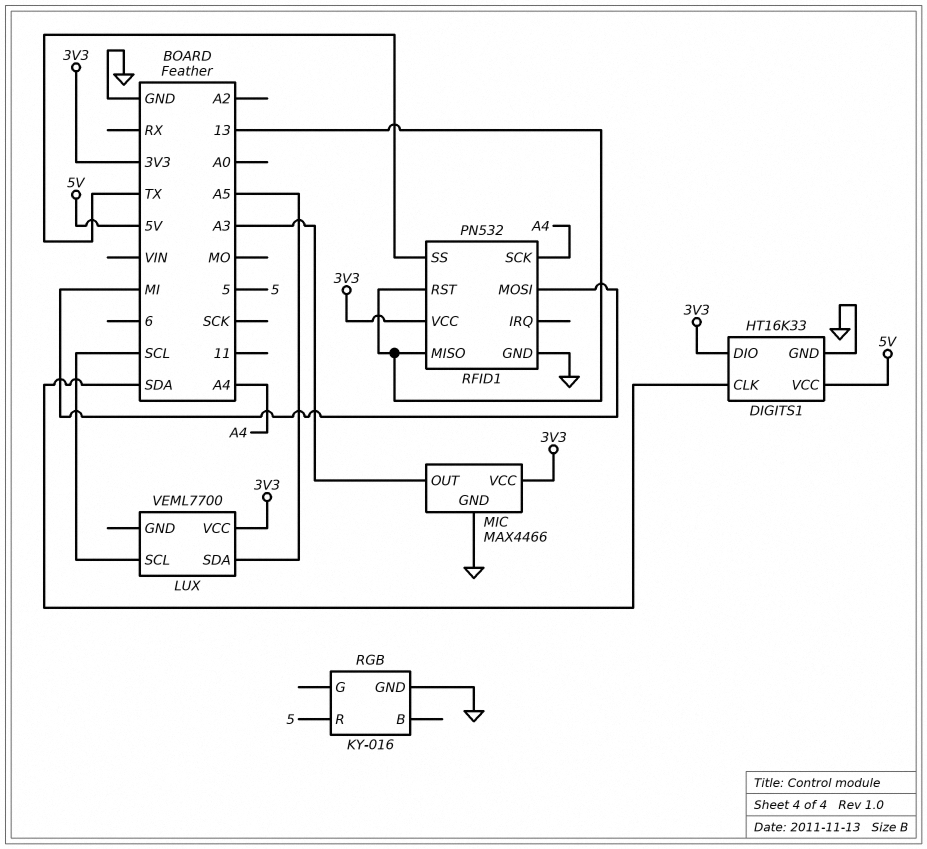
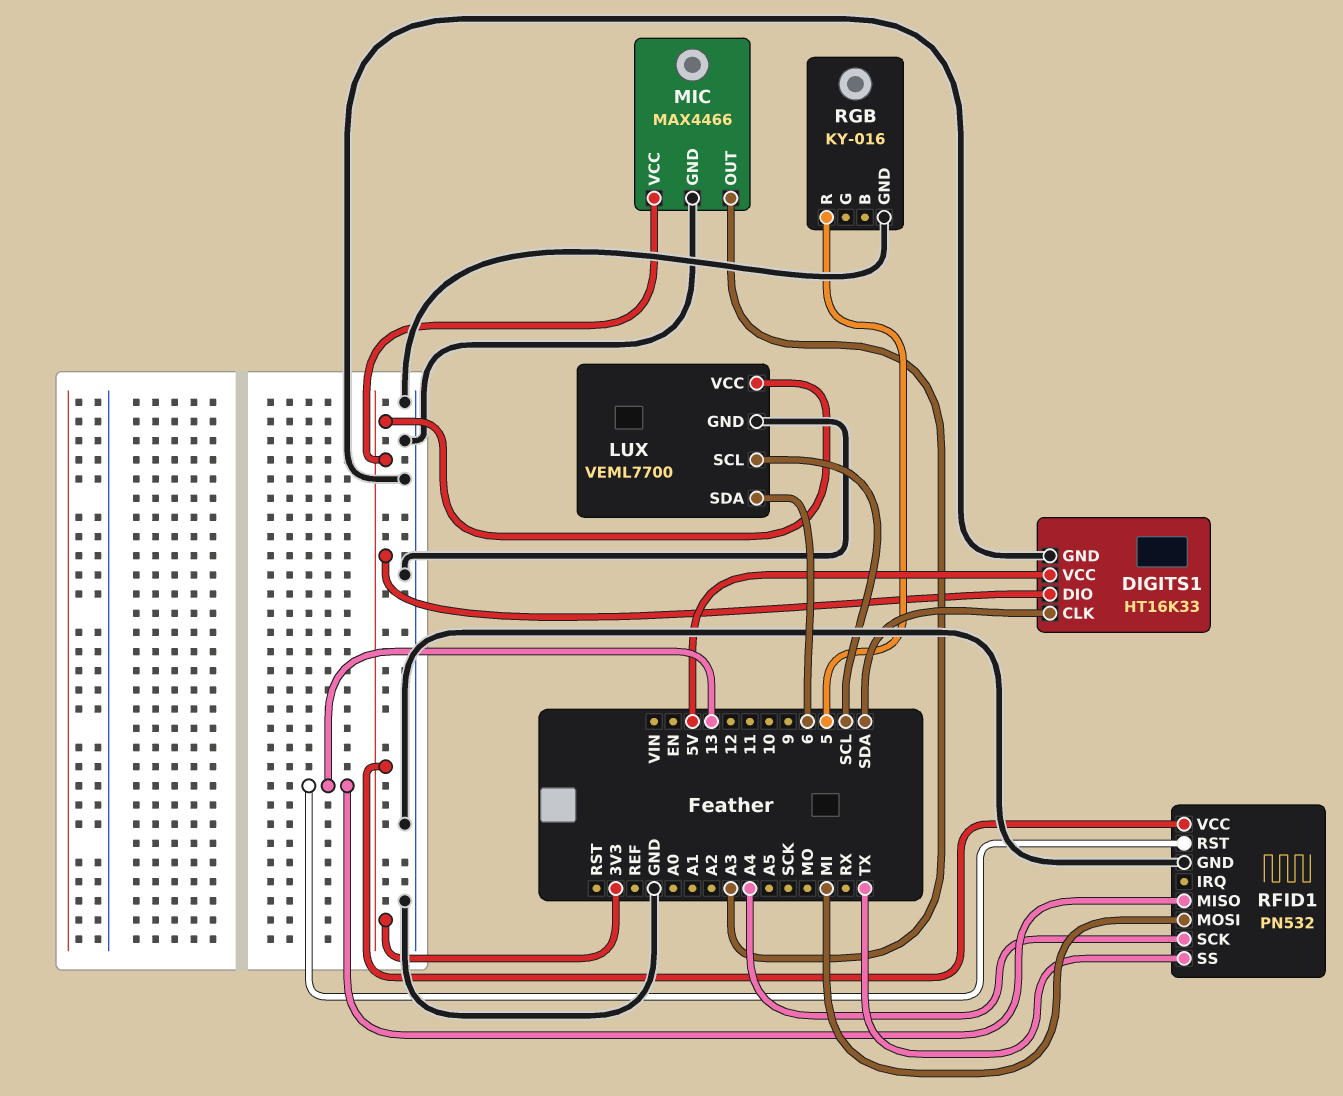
LUX pin GND: none -> GND
LUX pin SDA: A5 -> 6

